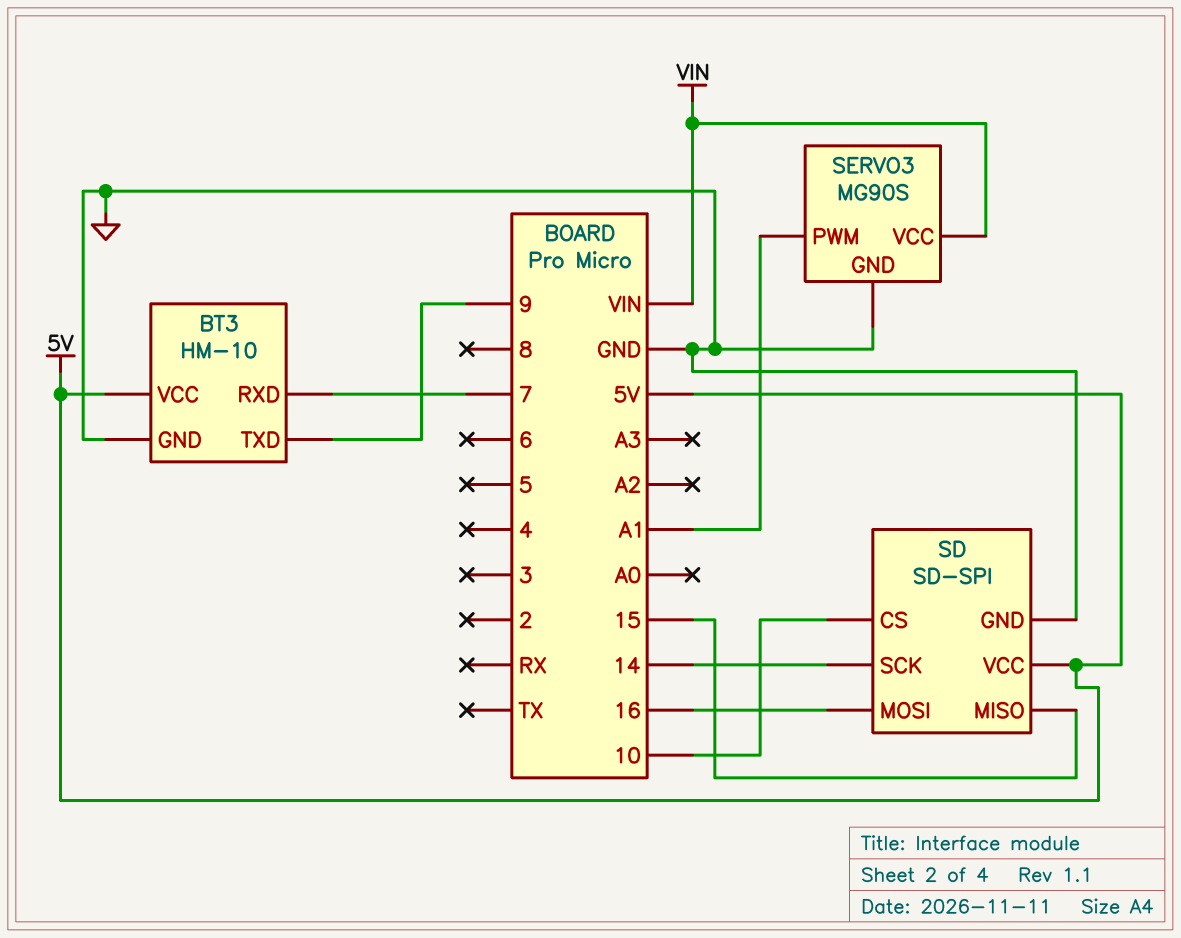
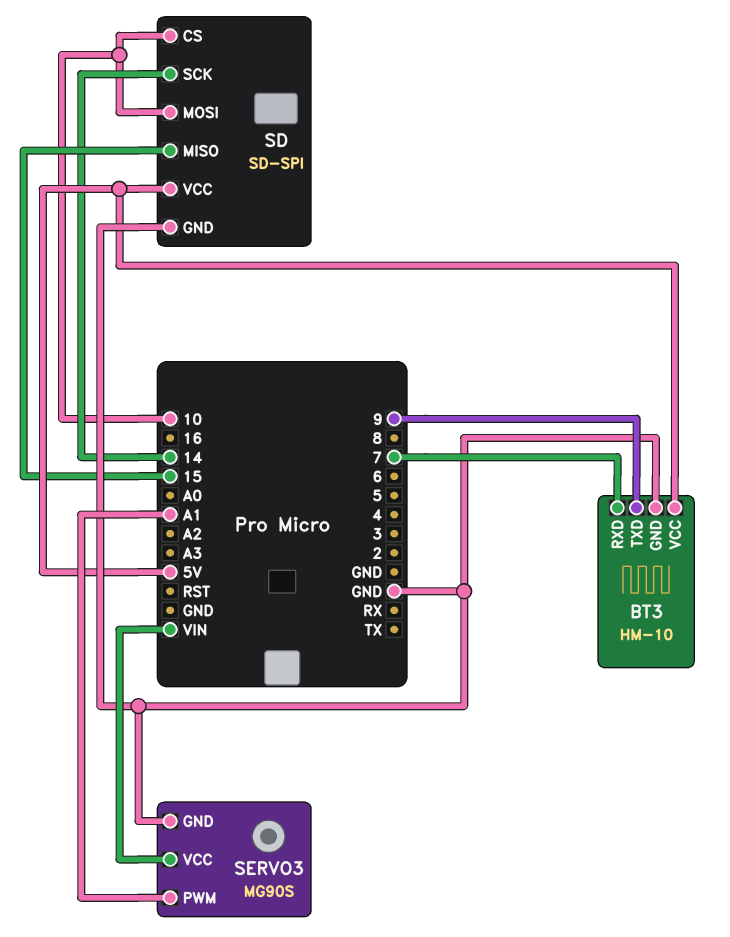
SD pin MOSI: 16 -> 10

